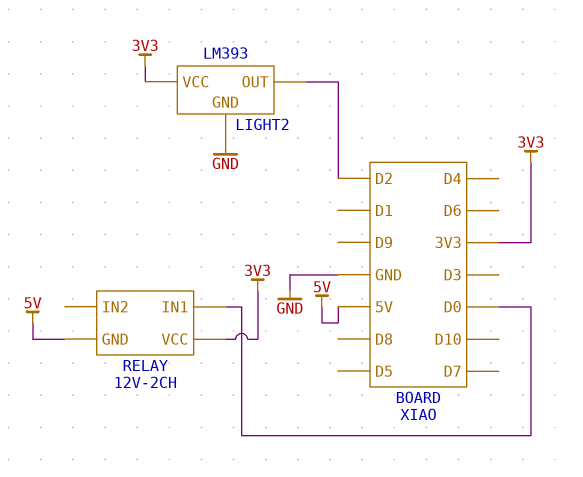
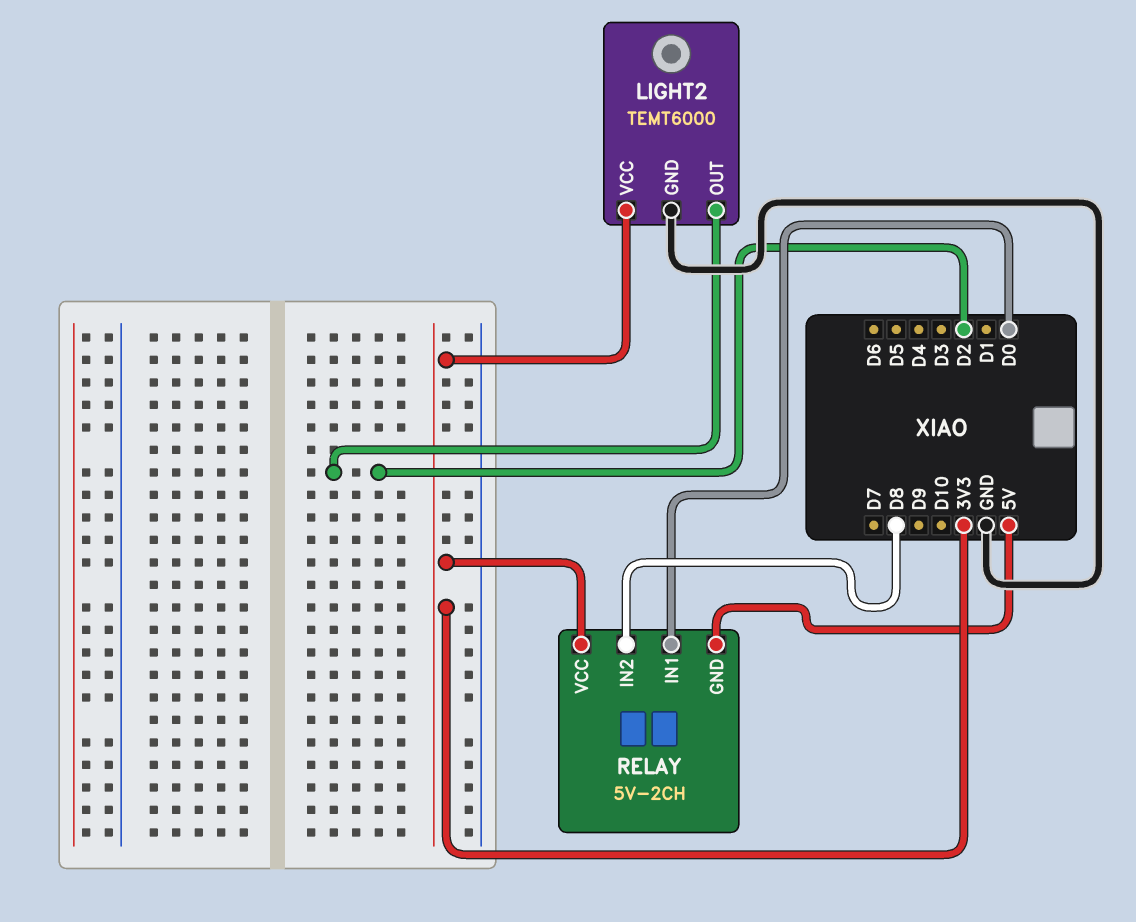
LIGHT2: LM393 -> TEMT6000
RELAY: 12V-2CH -> 5V-2CH
RELAY pin IN2: none -> D8

